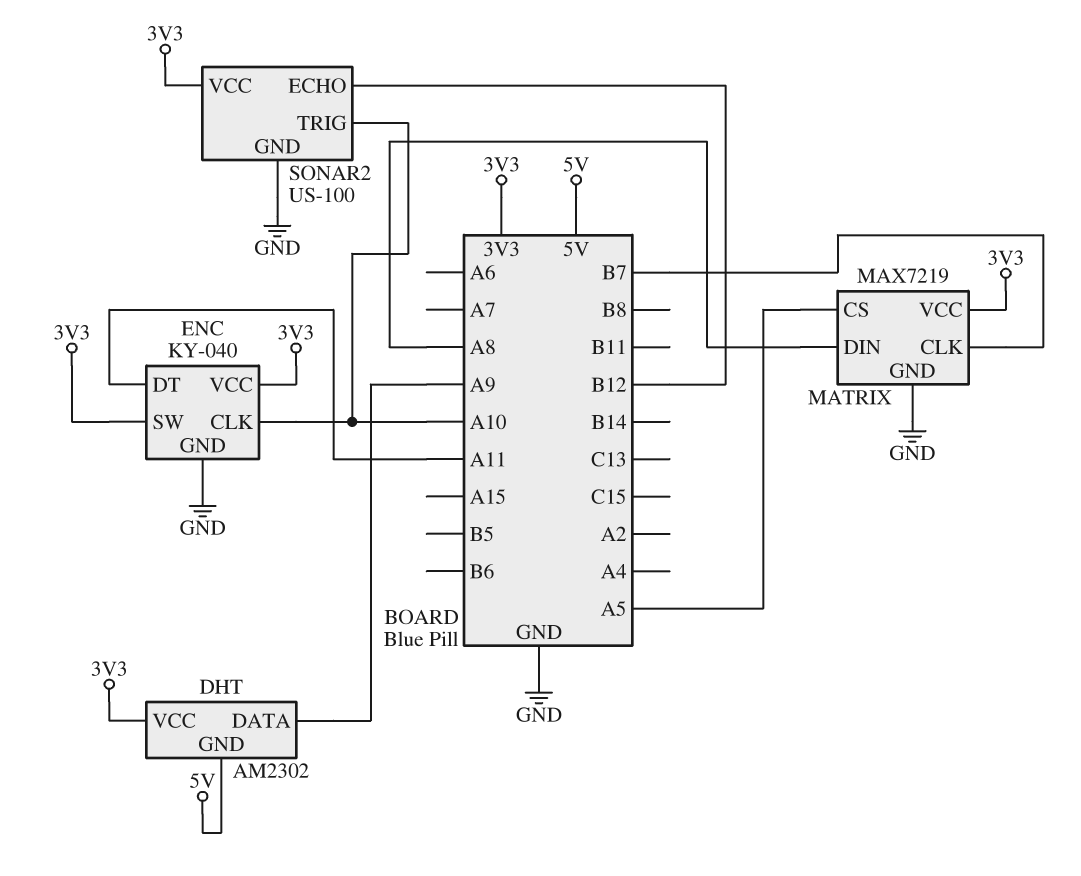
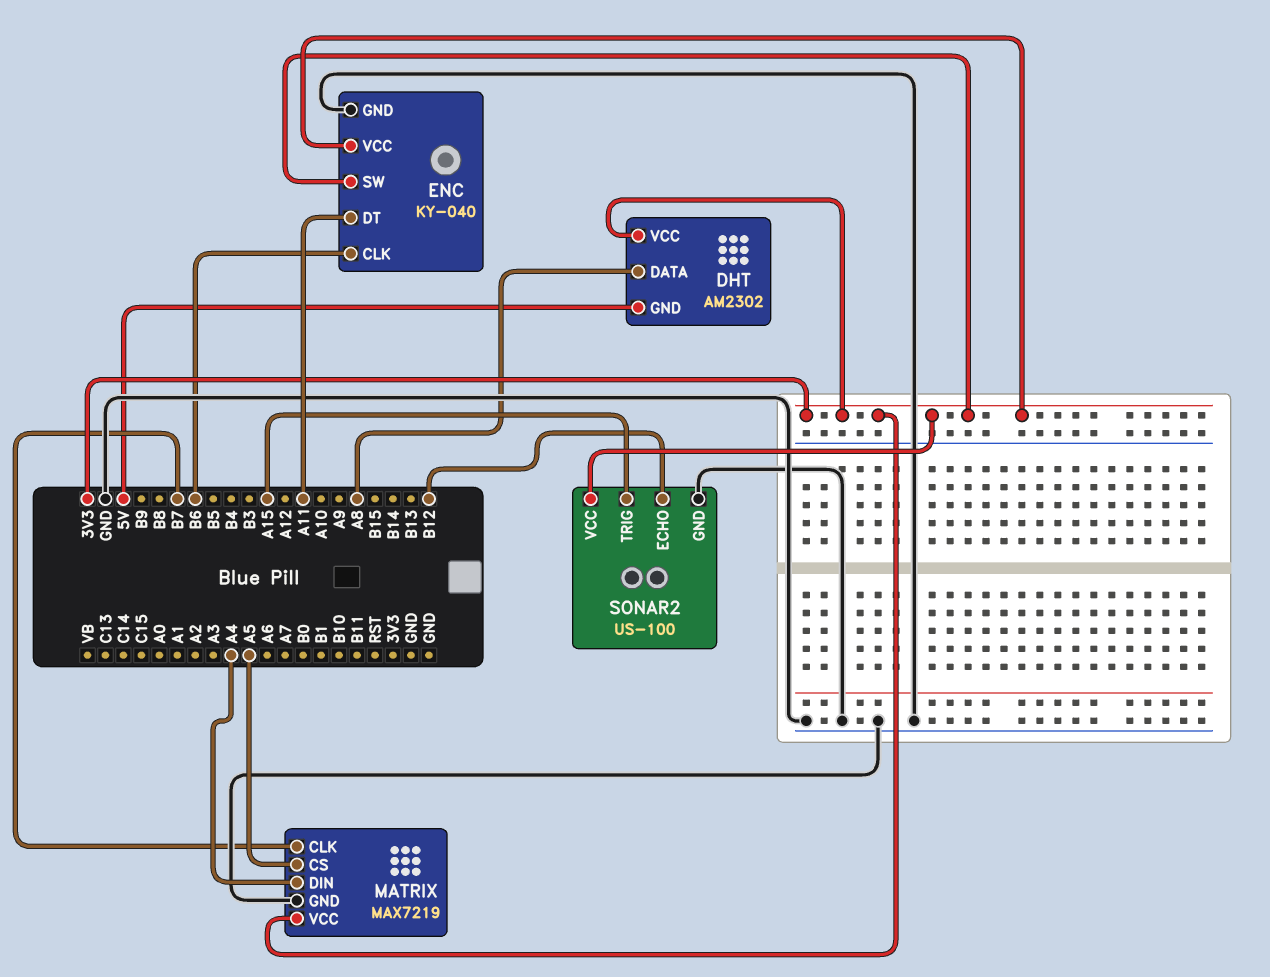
DHT pin DATA: A9 -> A8
ENC pin CLK: A10 -> B6
MATRIX pin DIN: A8 -> A4
SONAR2 pin TRIG: A10 -> A15

